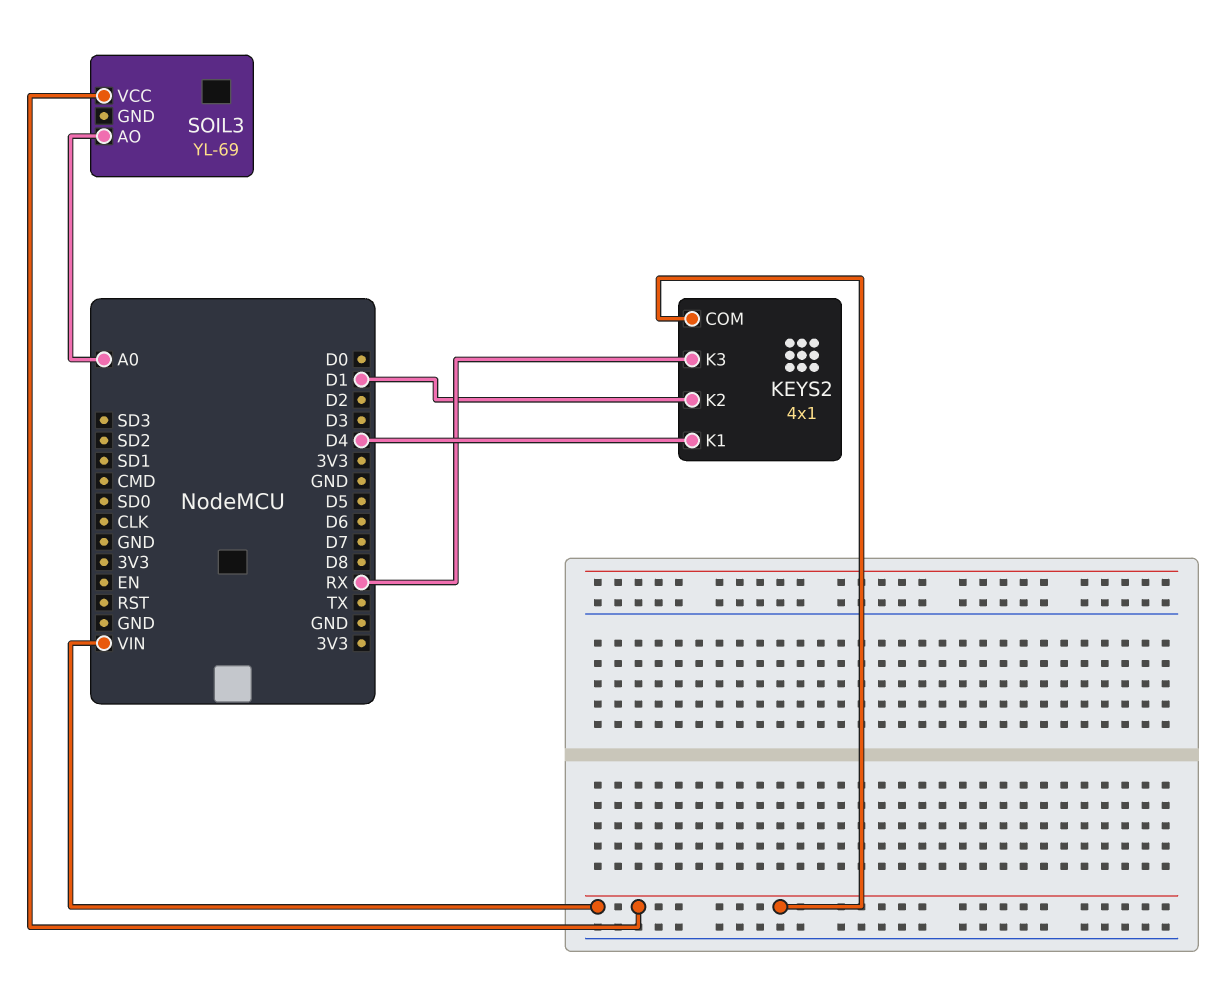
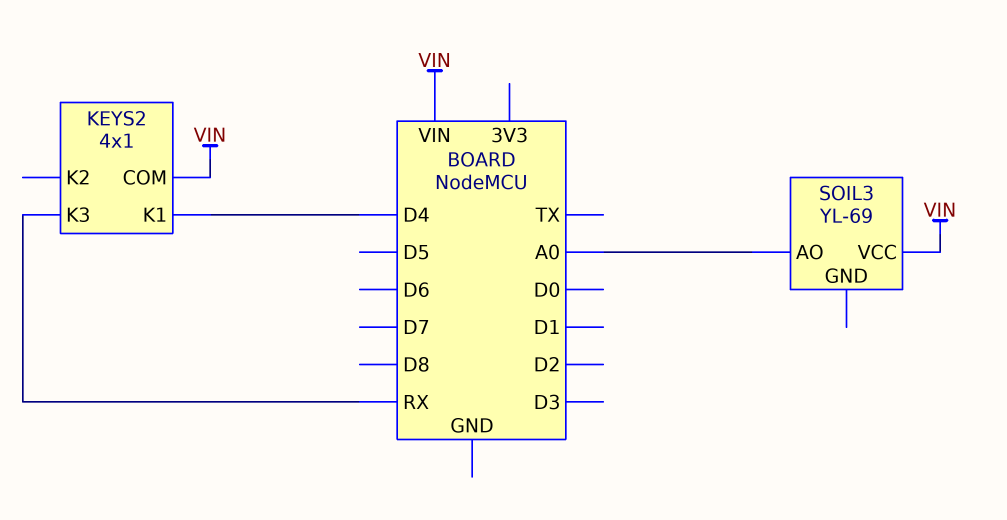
KEYS2 pin K2: D1 -> none

